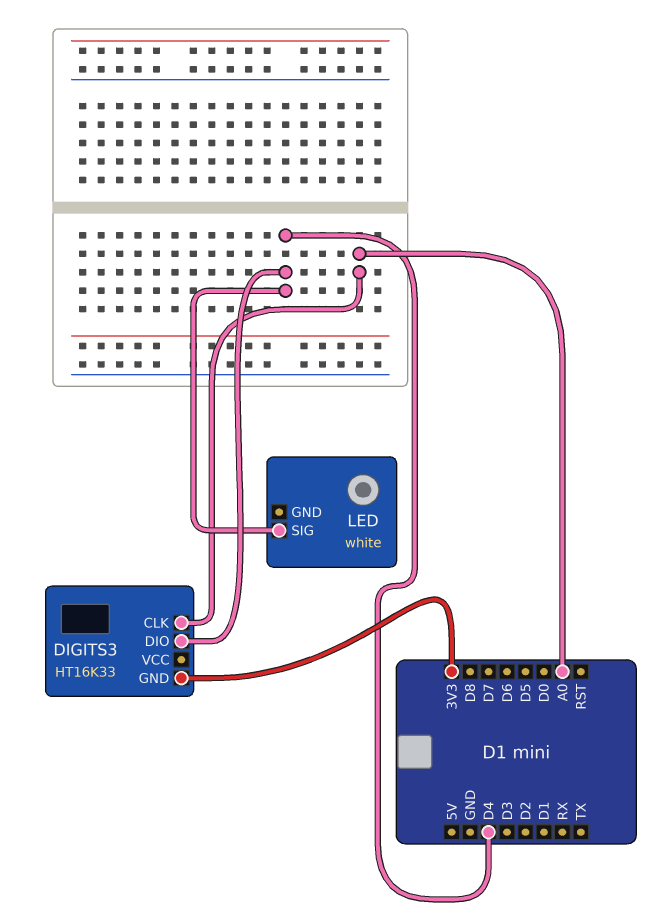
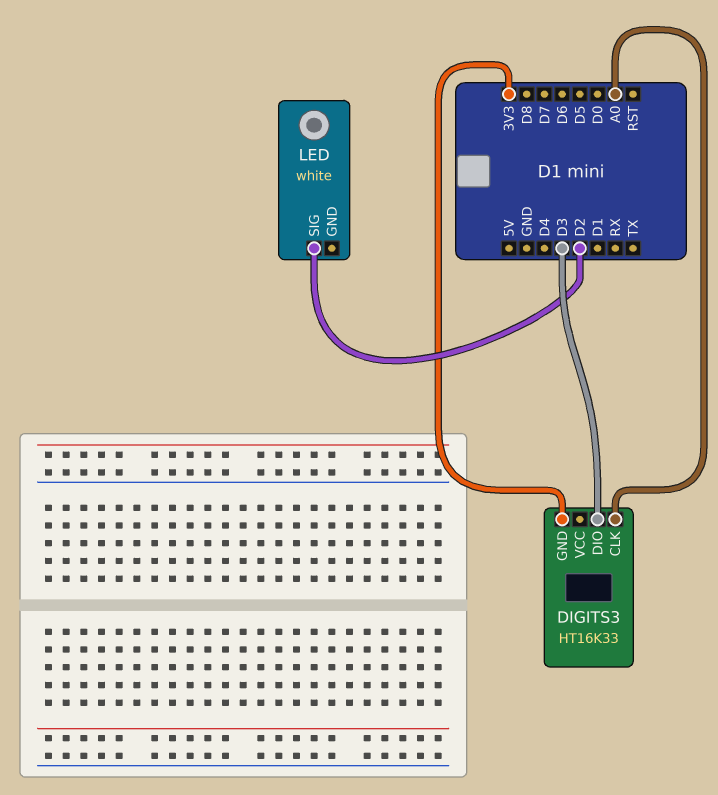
DIGITS3 pin DIO: D4 -> D3
LED pin SIG: D4 -> D2

